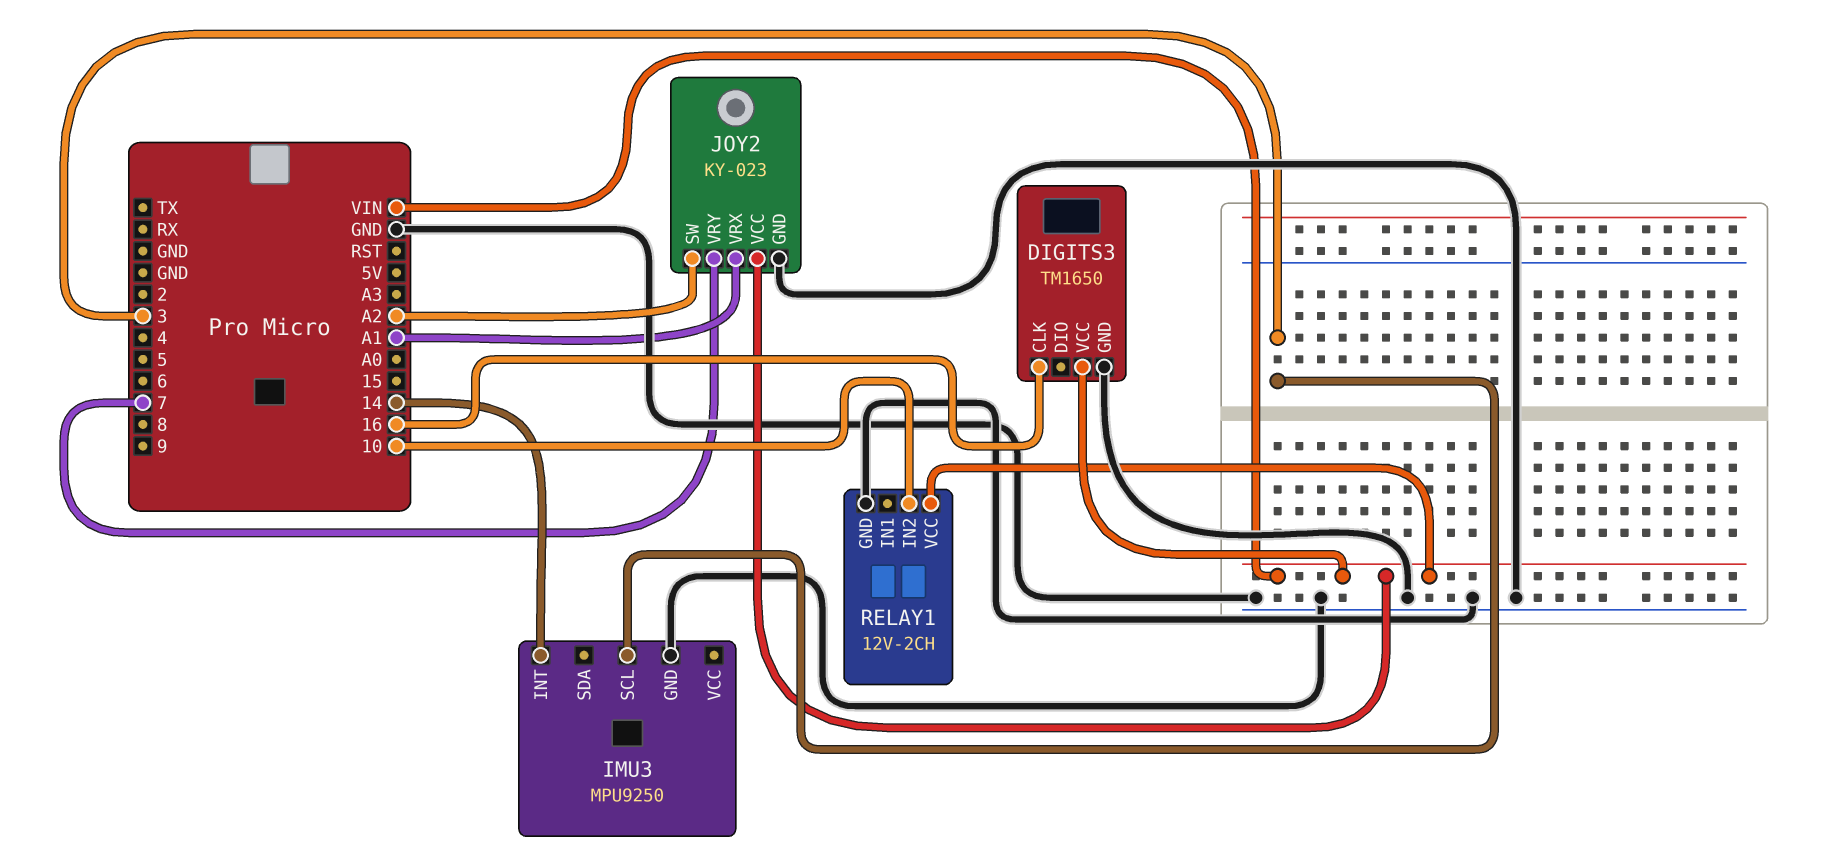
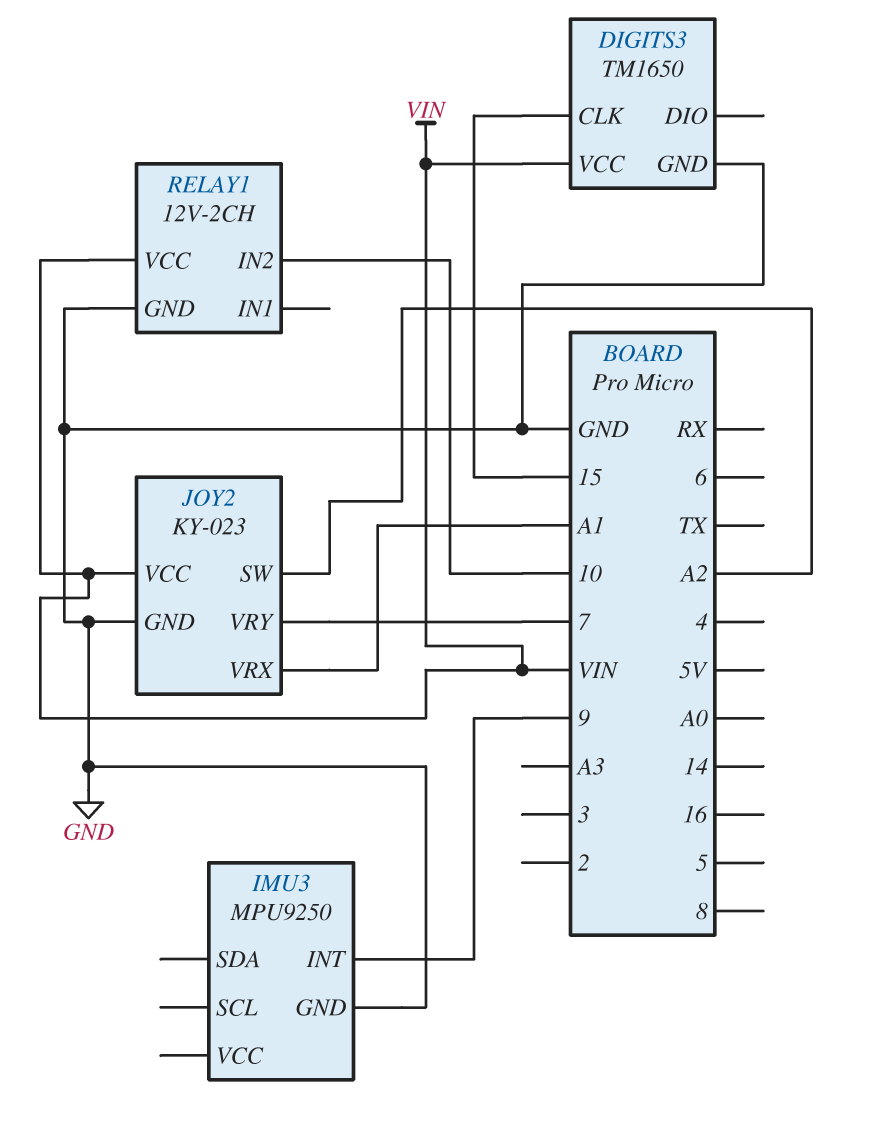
DIGITS3 pin CLK: 16 -> 15
IMU3 pin INT: 14 -> 9
IMU3 pin SCL: 3 -> none

